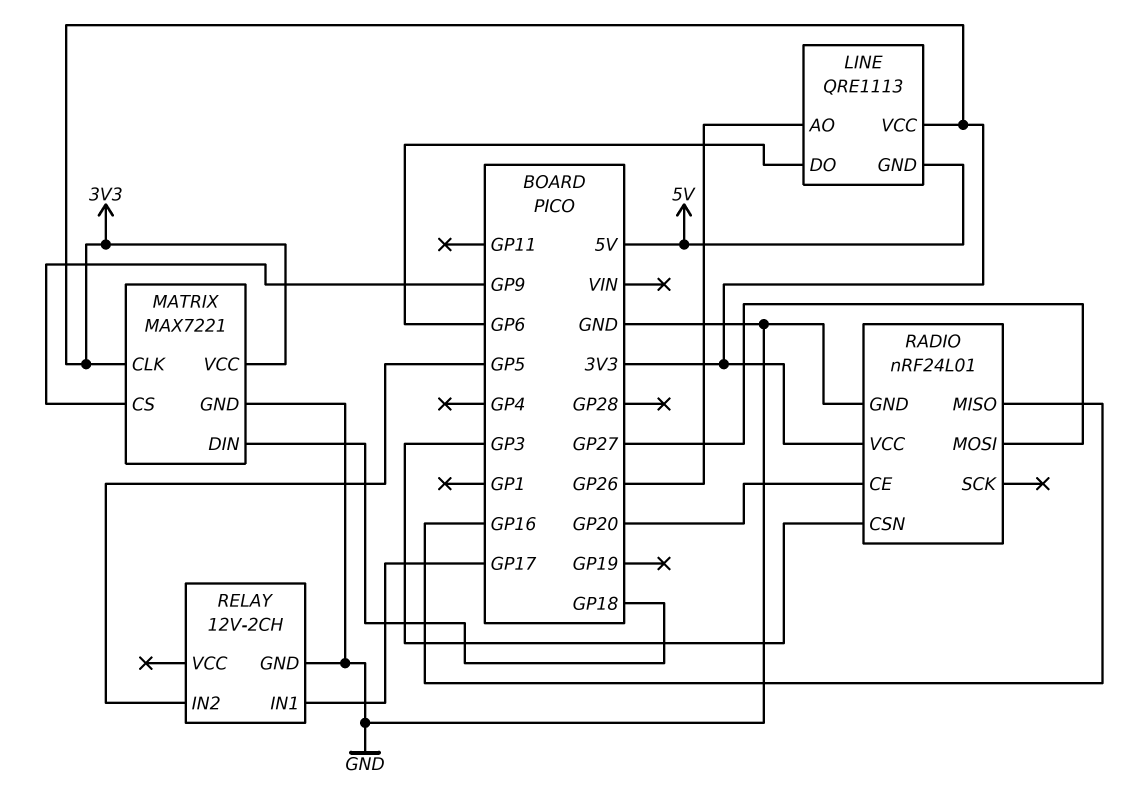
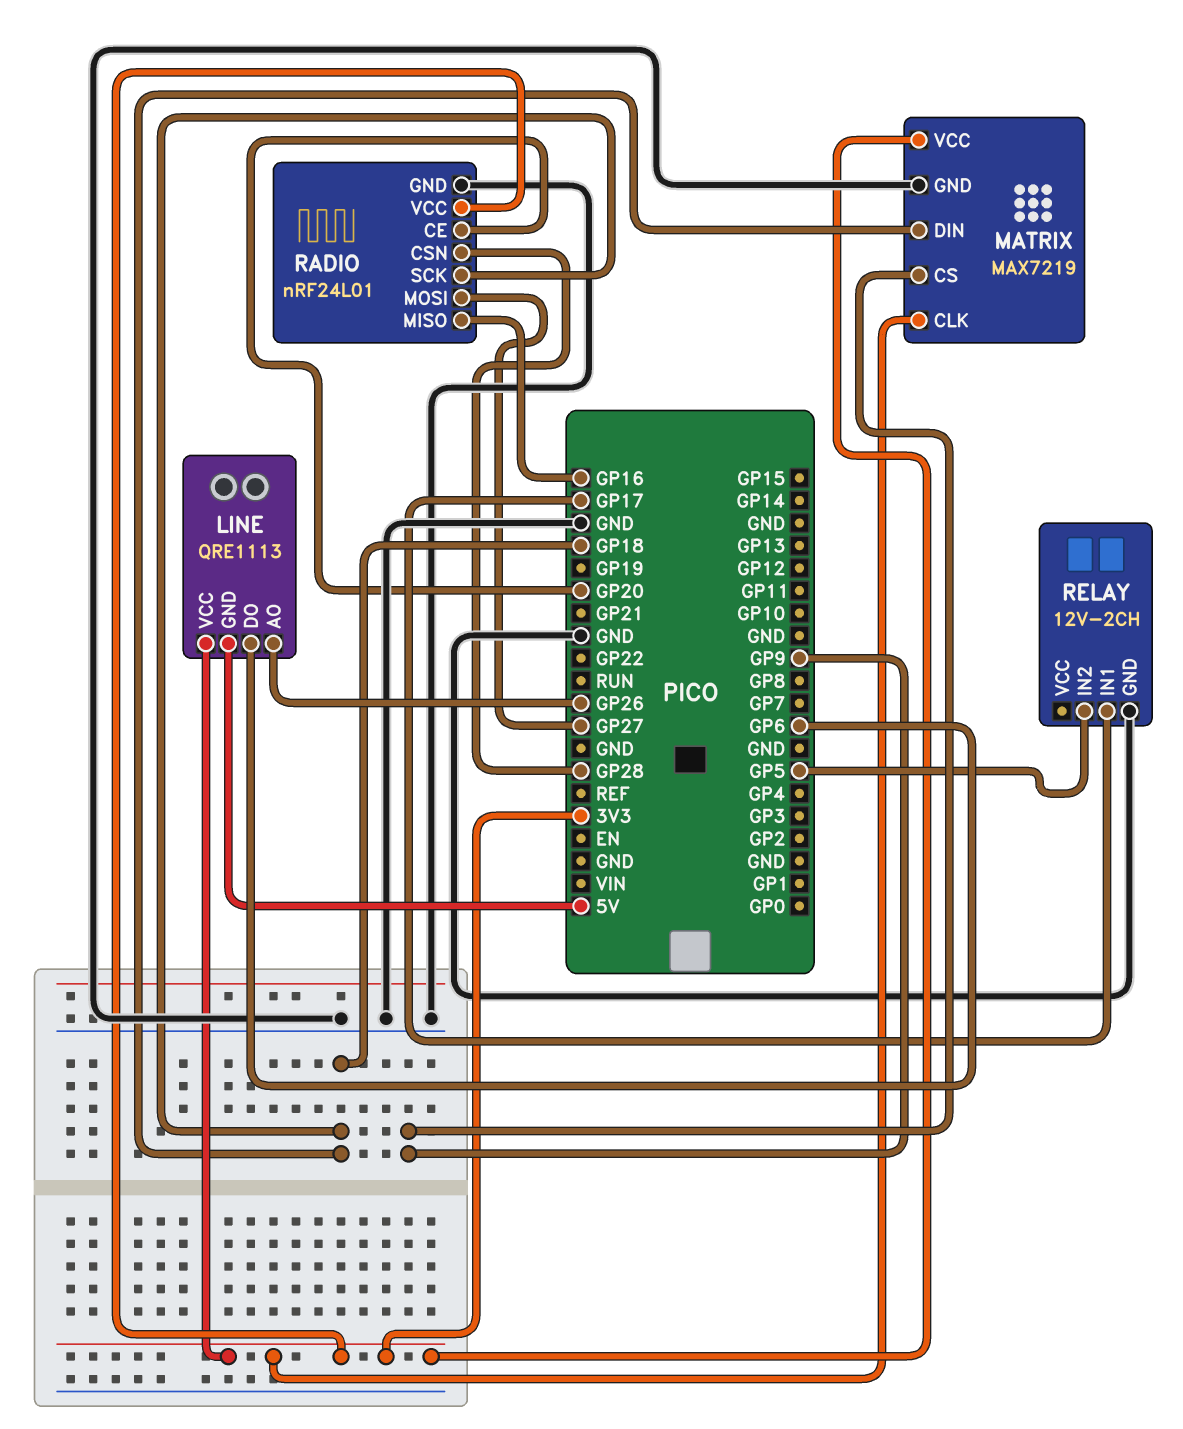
MATRIX: MAX7221 -> MAX7219
RADIO pin CSN: GP3 -> GP28
RADIO pin SCK: none -> GP18

